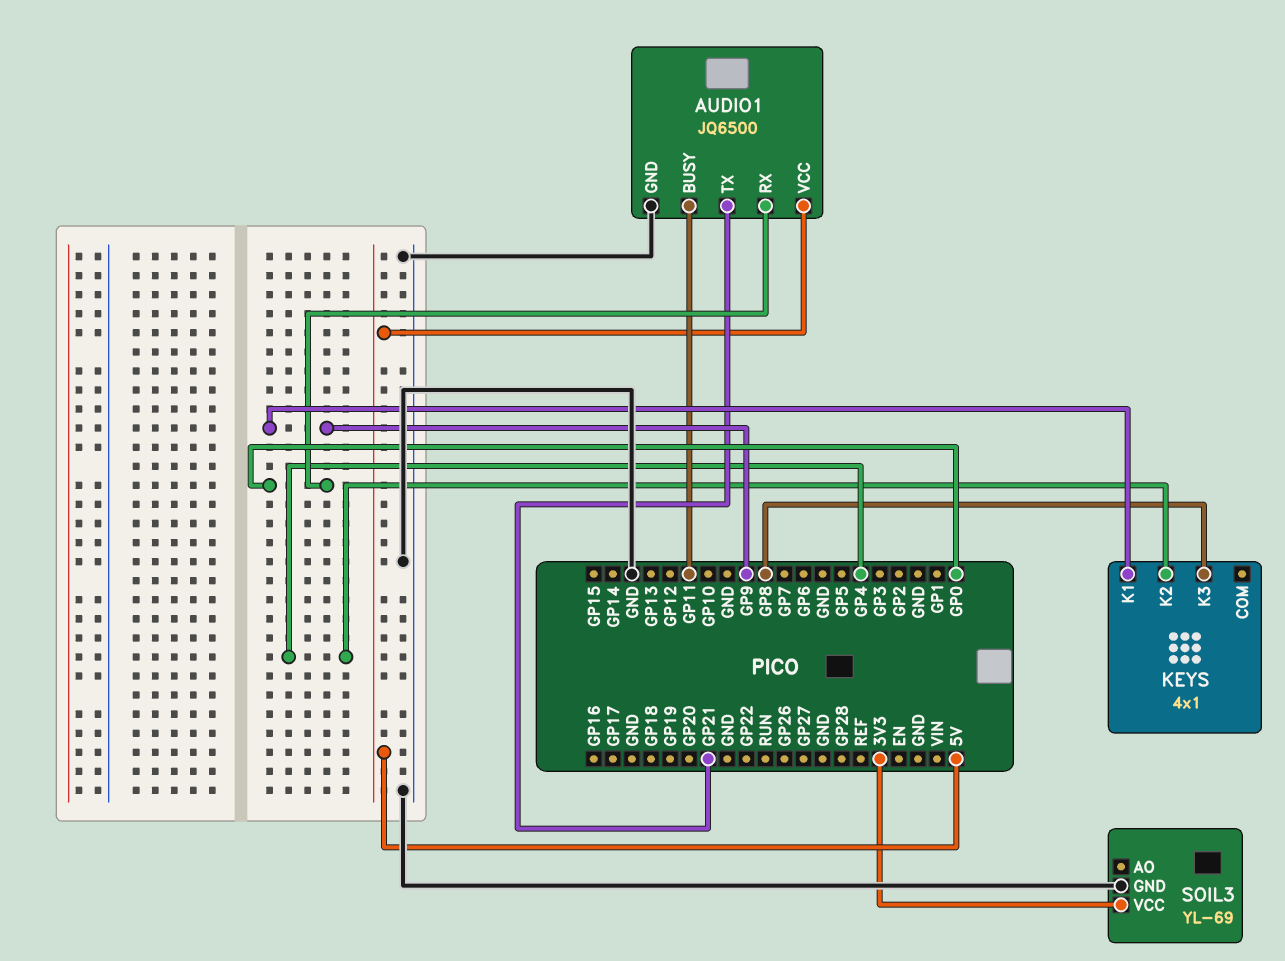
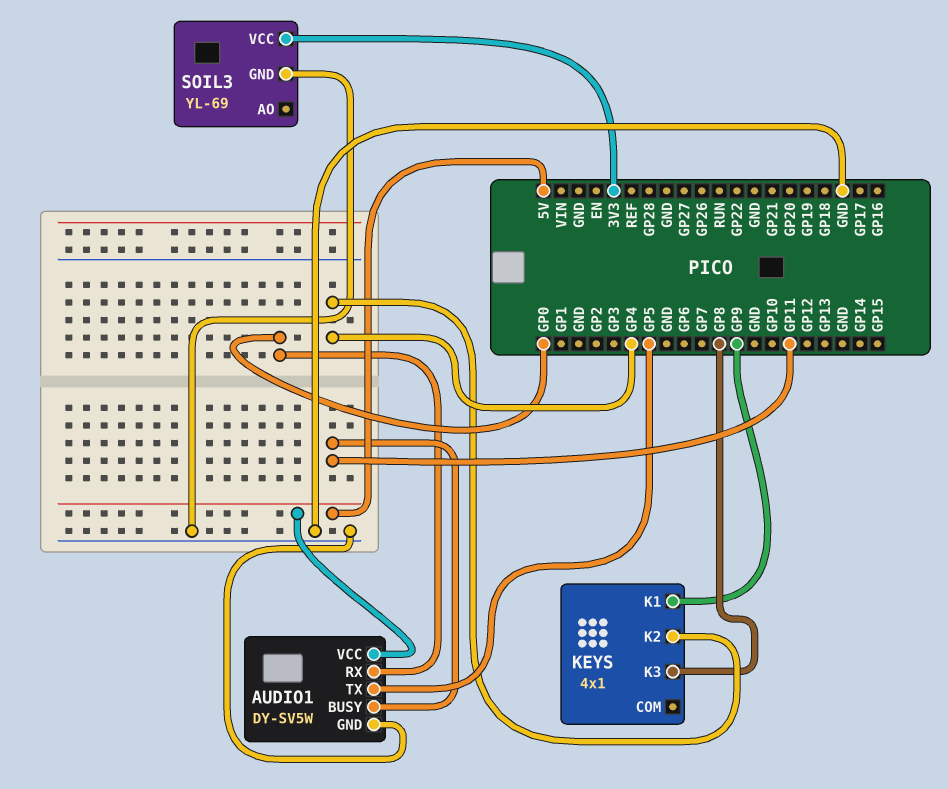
AUDIO1: JQ6500 -> DY-SV5W
AUDIO1 pin TX: GP21 -> GP5

